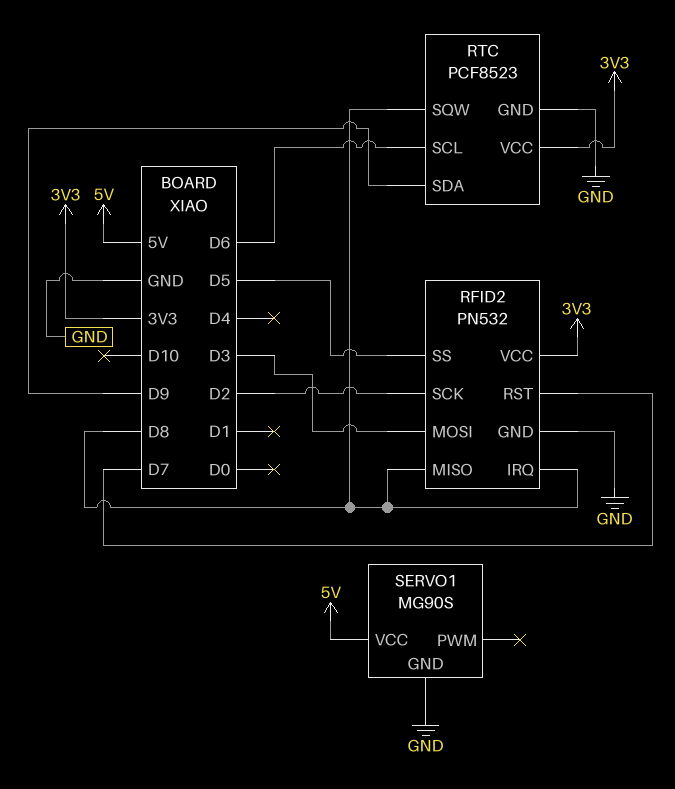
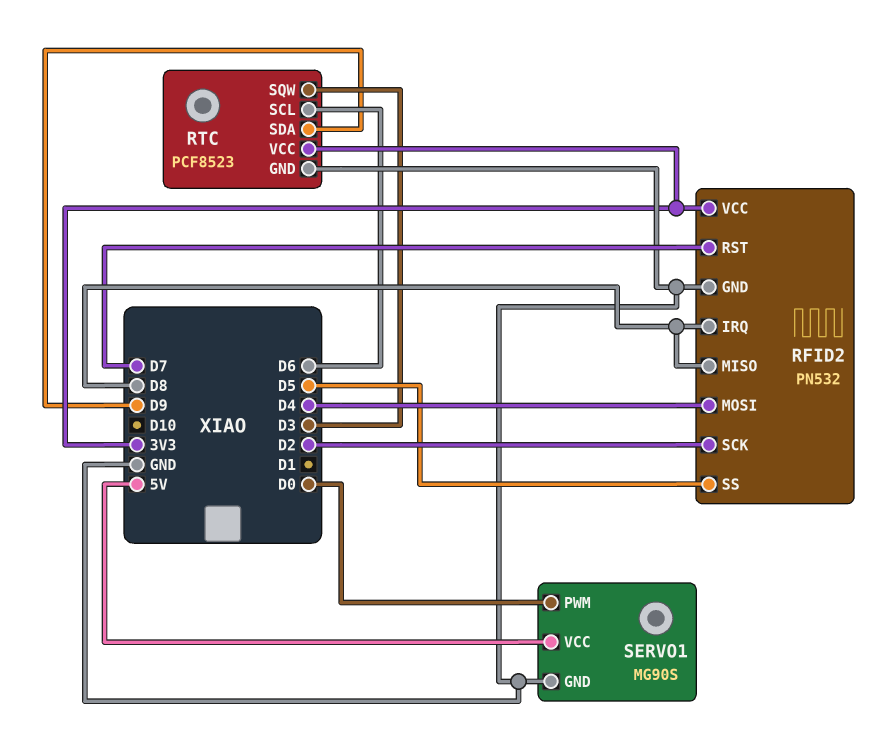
RFID2 pin MOSI: D3 -> D4
RTC pin SQW: D8 -> D3
SERVO1 pin PWM: none -> D0

